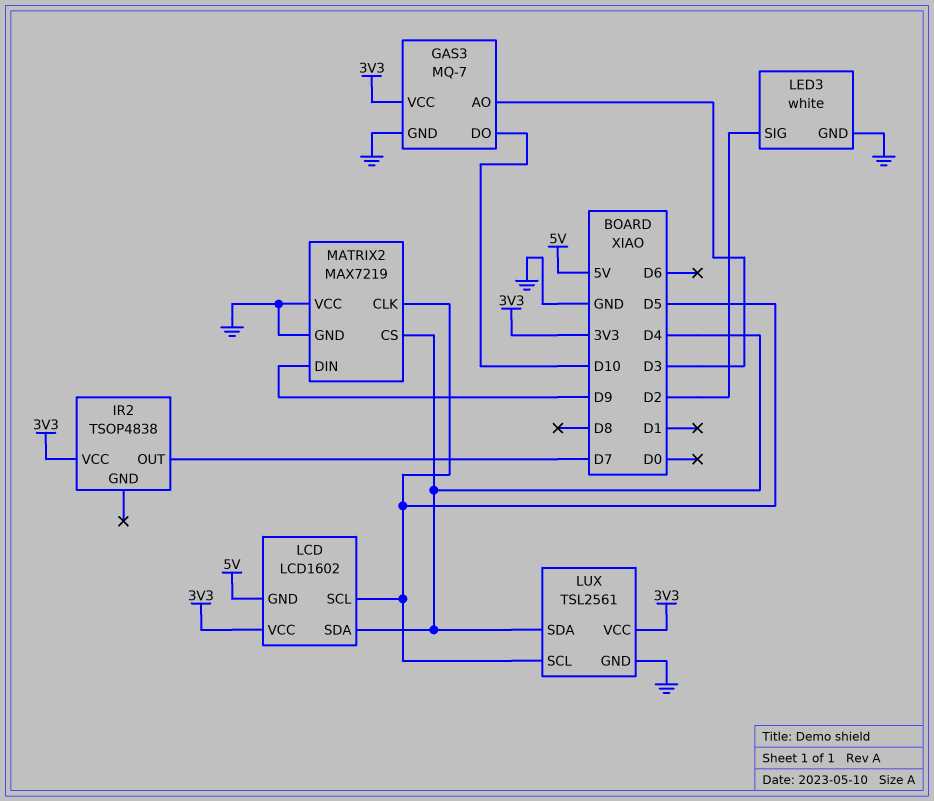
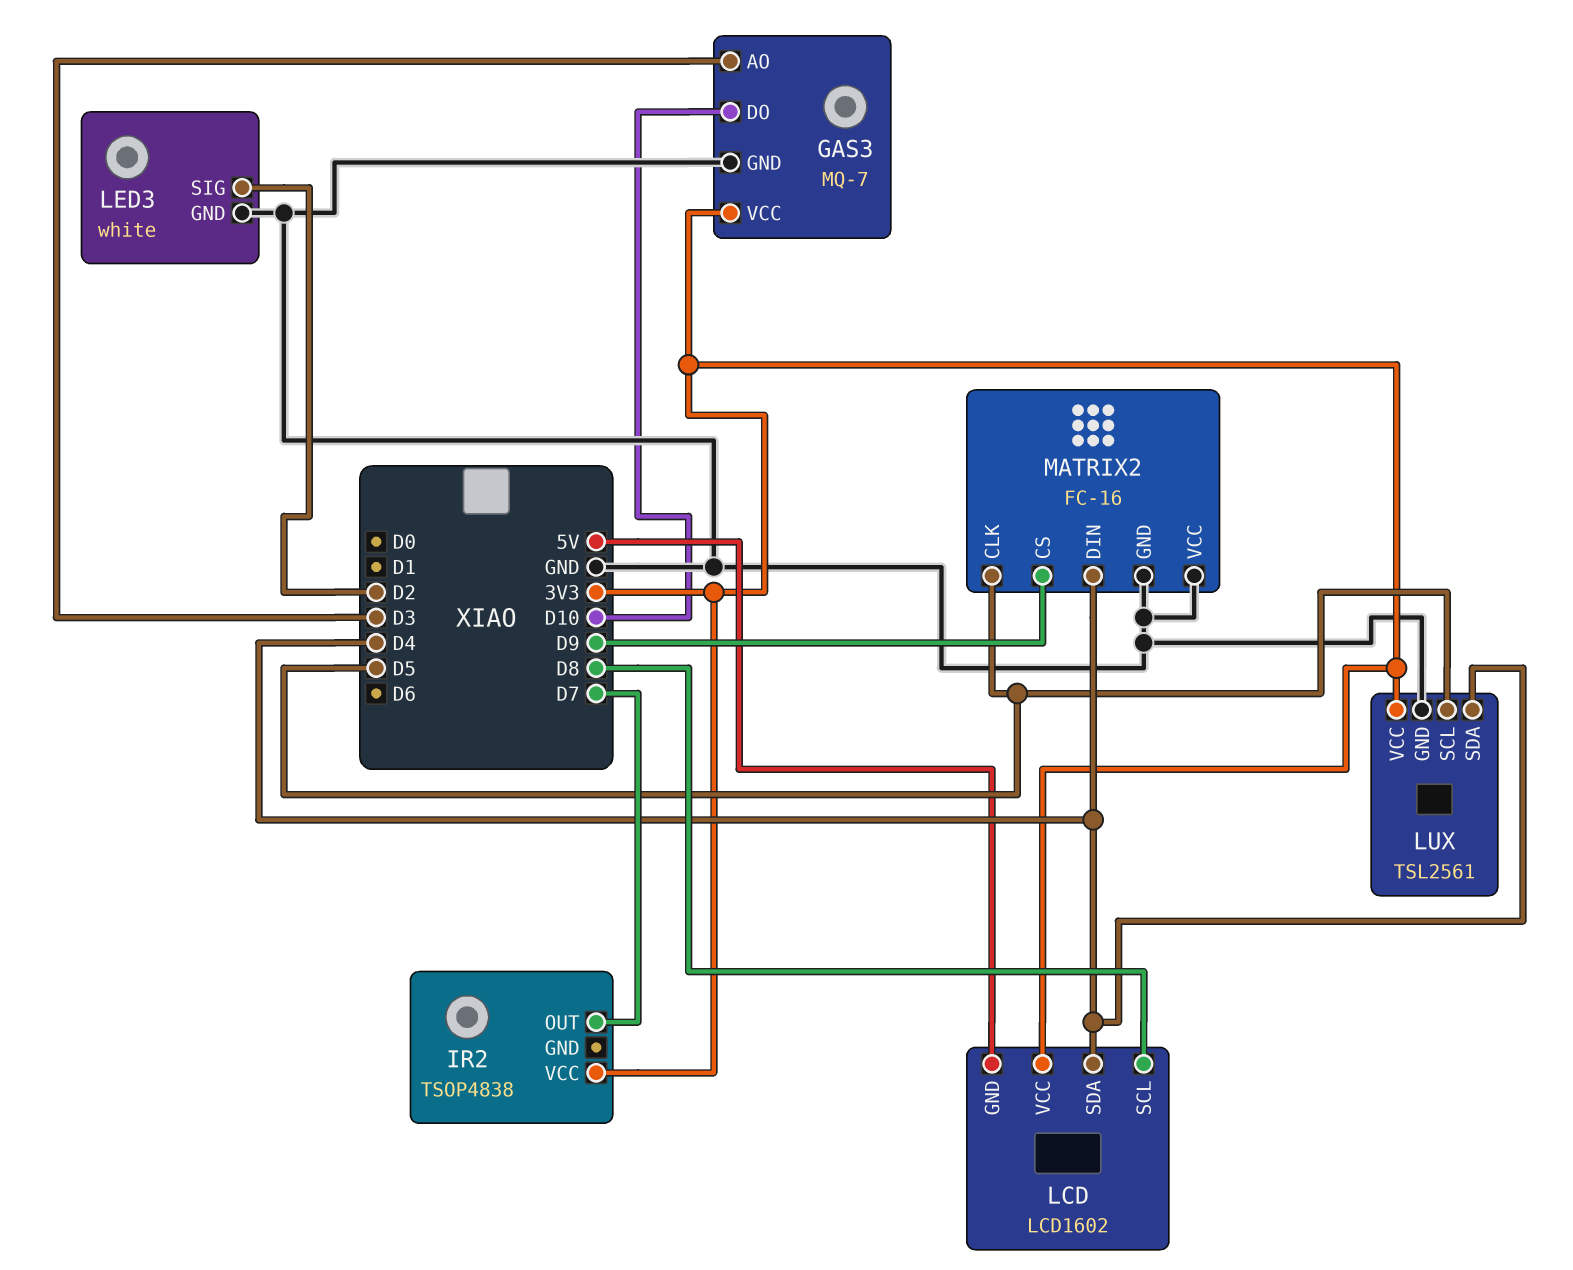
LCD pin SCL: D5 -> D8
MATRIX2: MAX7219 -> FC-16
MATRIX2 pin CS: D4 -> D9
MATRIX2 pin DIN: D9 -> D4

